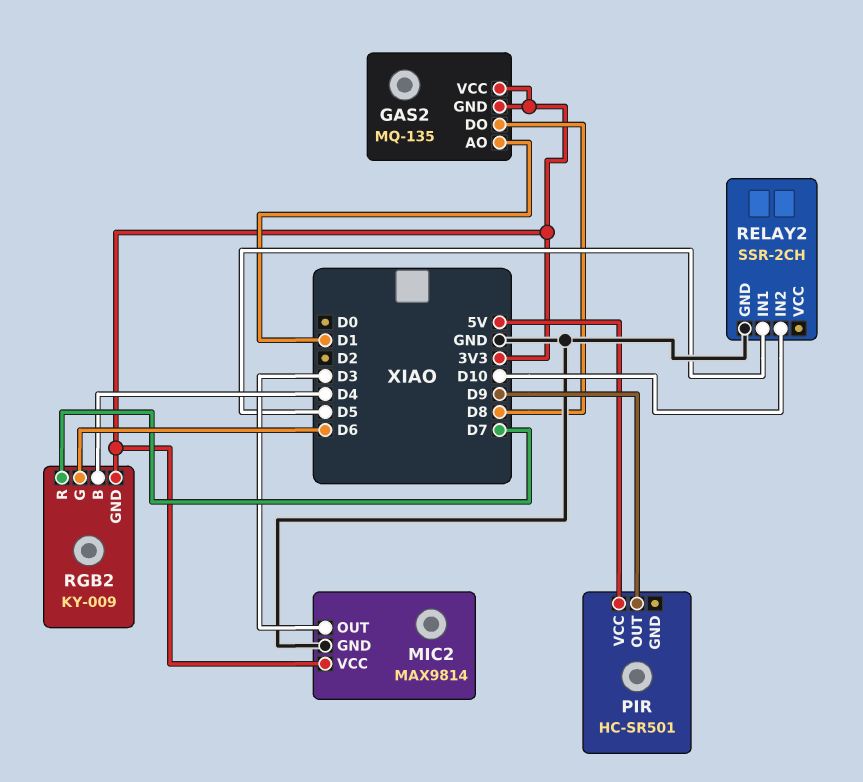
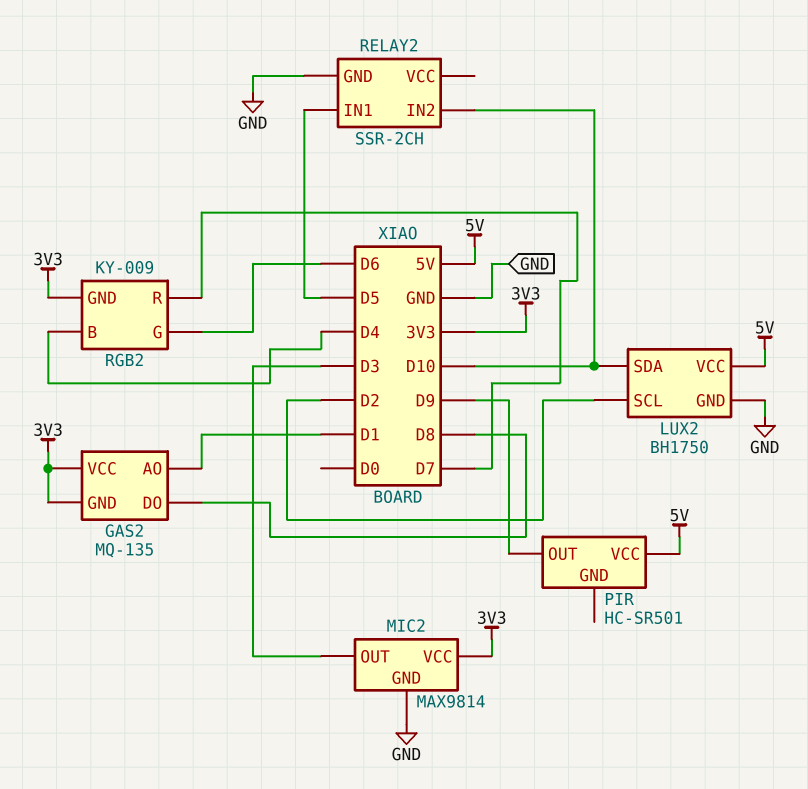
LUX2: none -> BH1750
LUX2 pin GND: none -> GND
LUX2 pin SCL: none -> D2
LUX2 pin SDA: none -> D10
LUX2 pin VCC: none -> 5V

